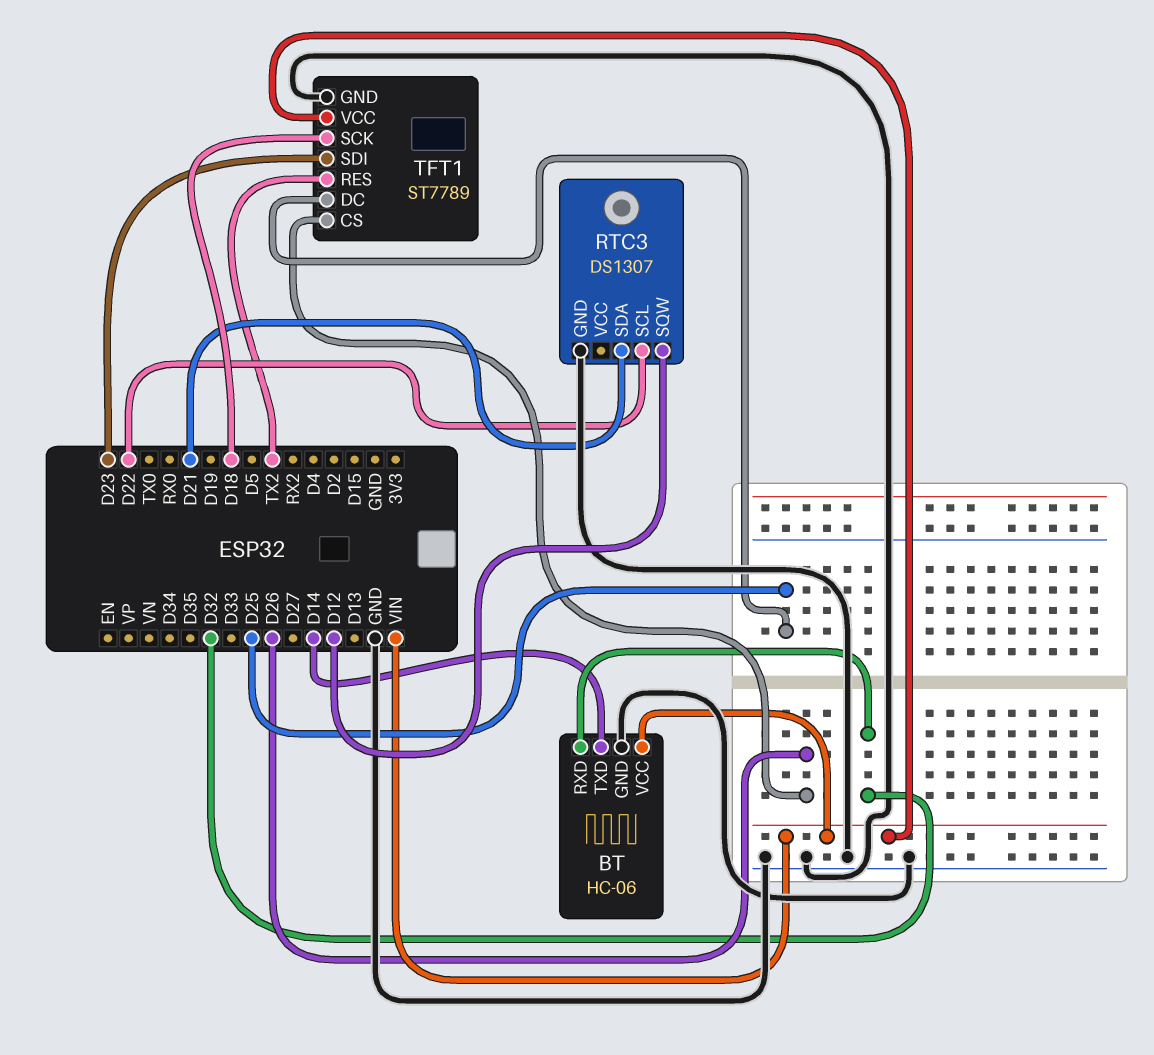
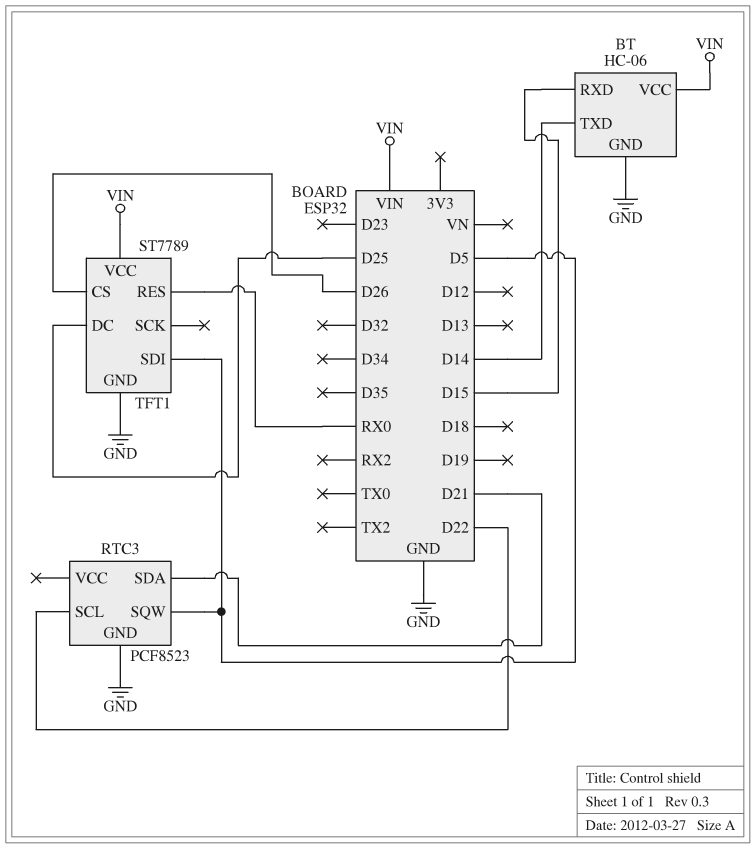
BT pin RXD: D32 -> D15
RTC3: DS1307 -> PCF8523
RTC3 pin SQW: D12 -> D5
TFT1 pin RES: TX2 -> RX0
TFT1 pin SCK: D18 -> none
TFT1 pin SDI: D23 -> D5

